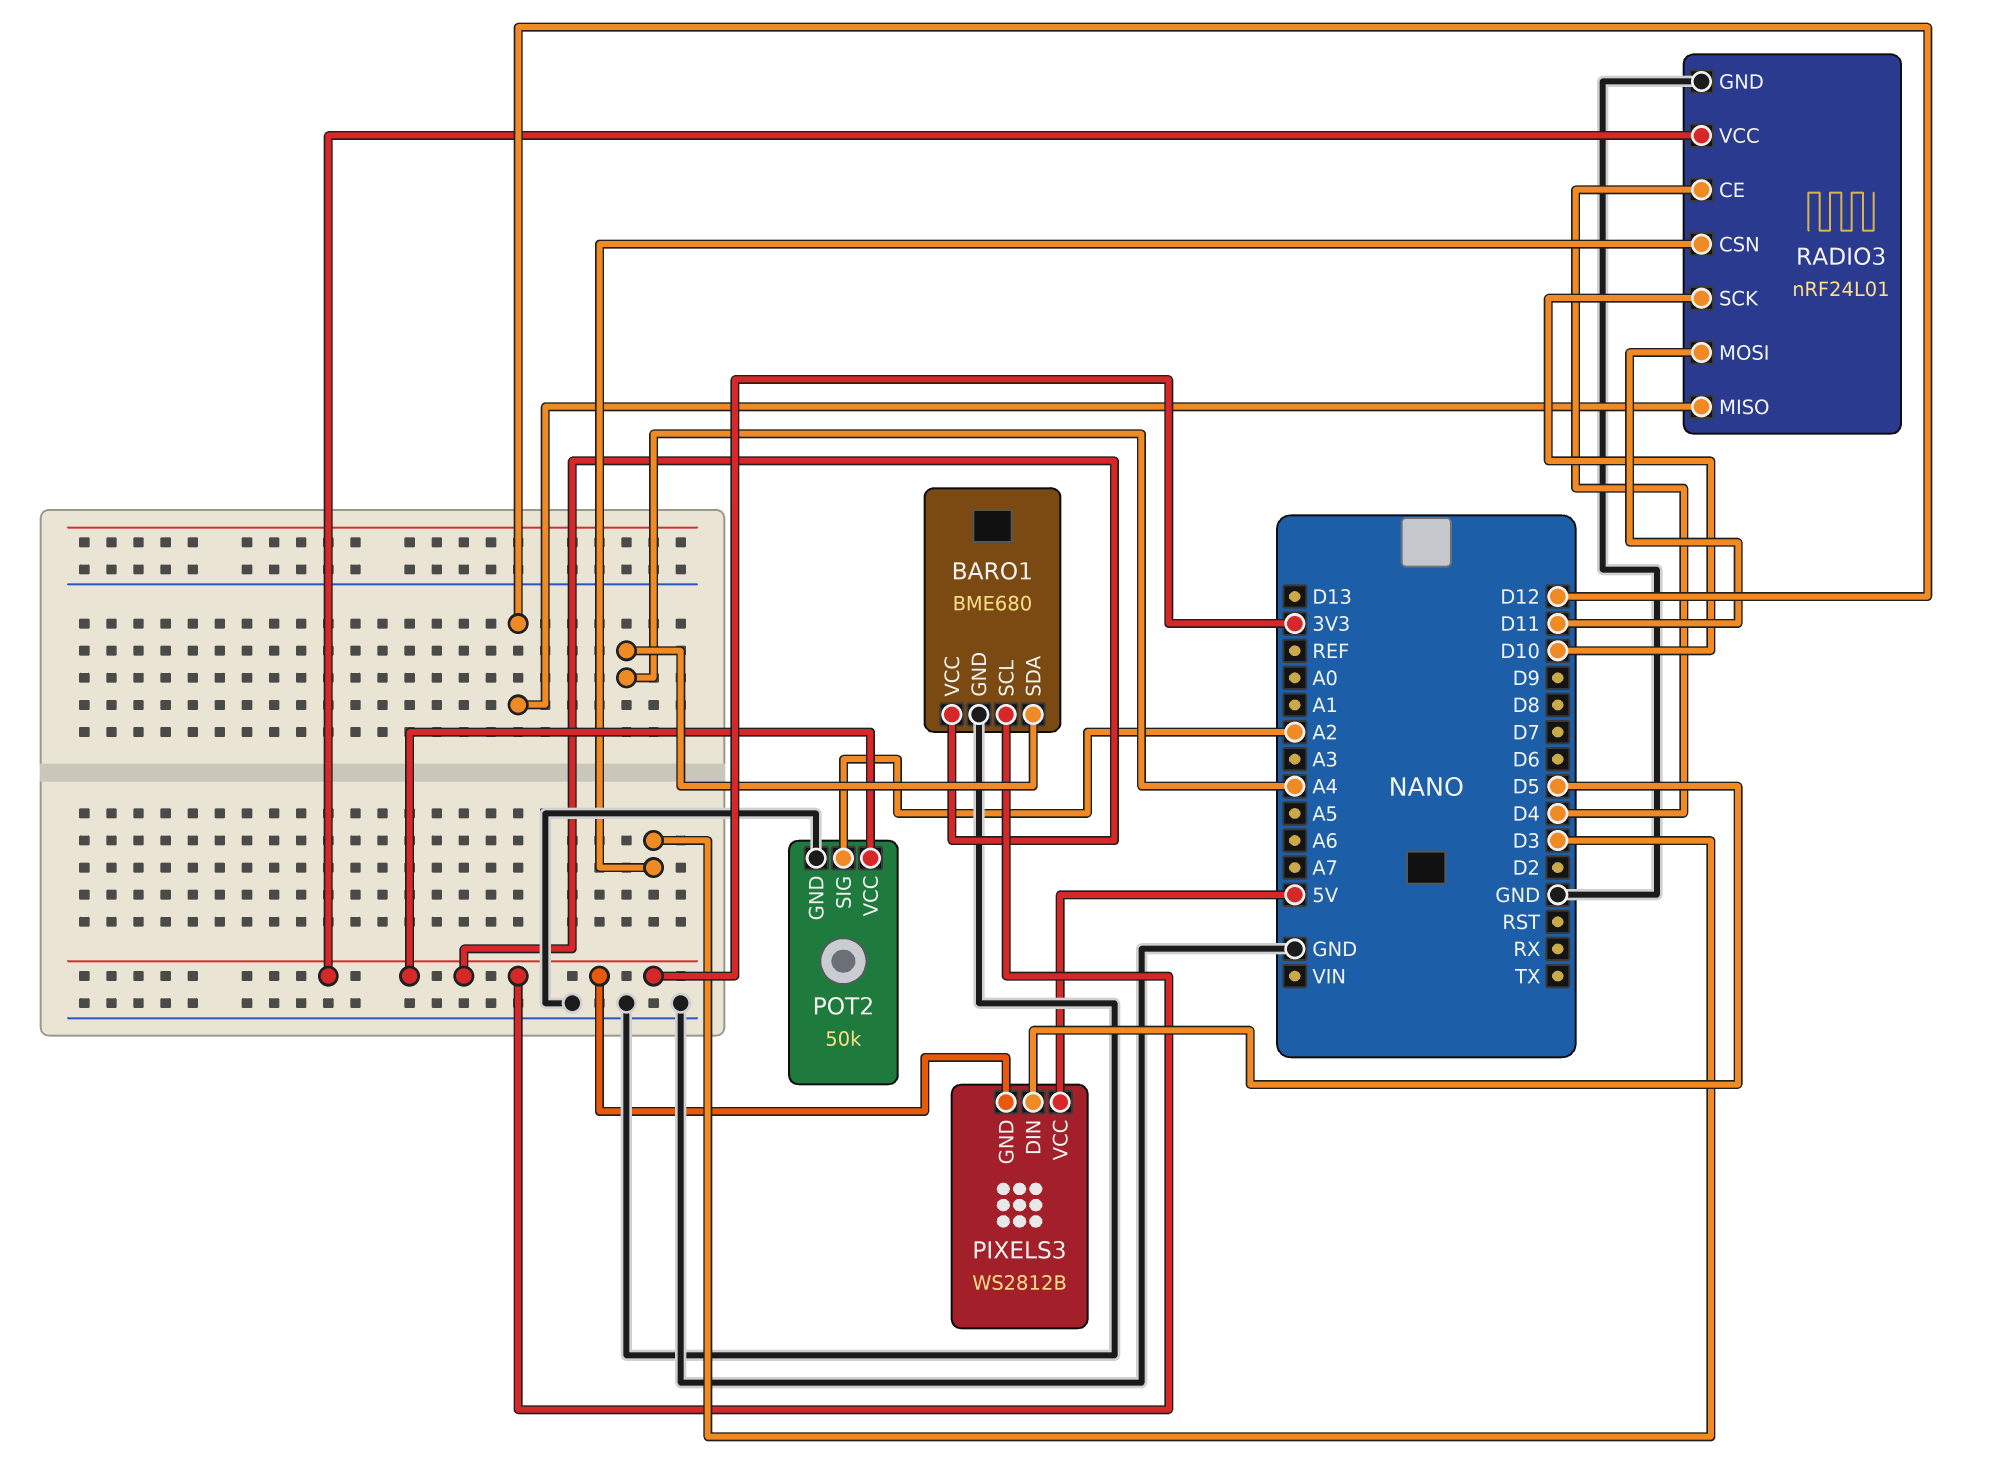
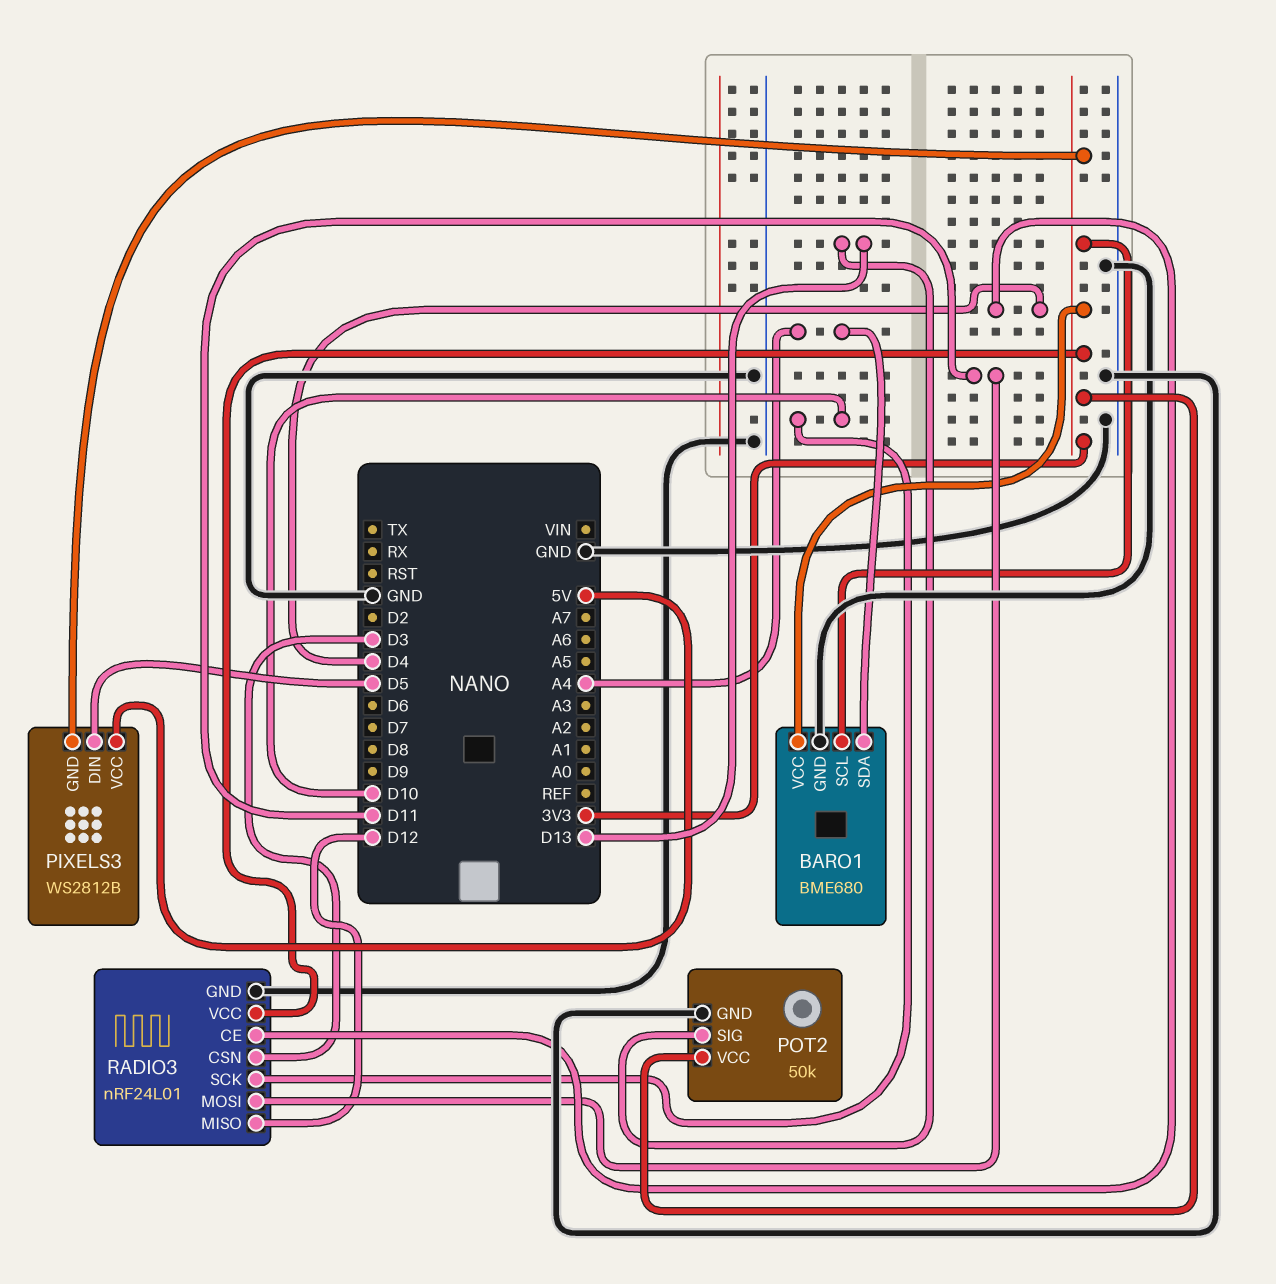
POT2 pin SIG: A2 -> D13

